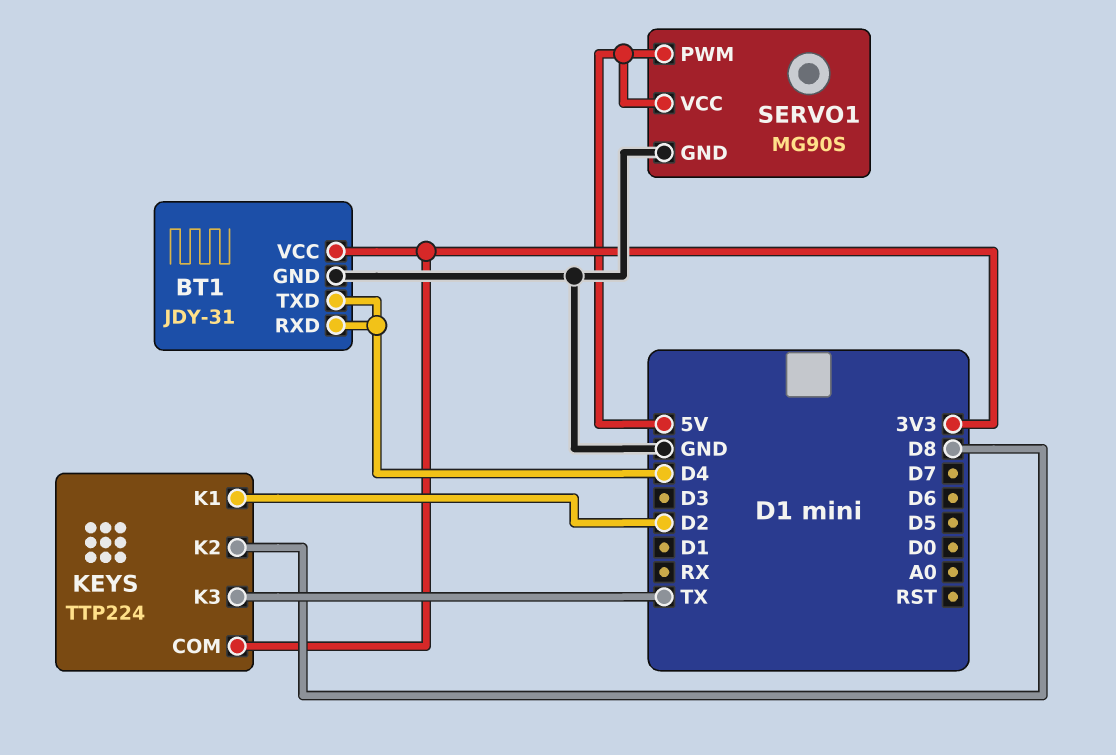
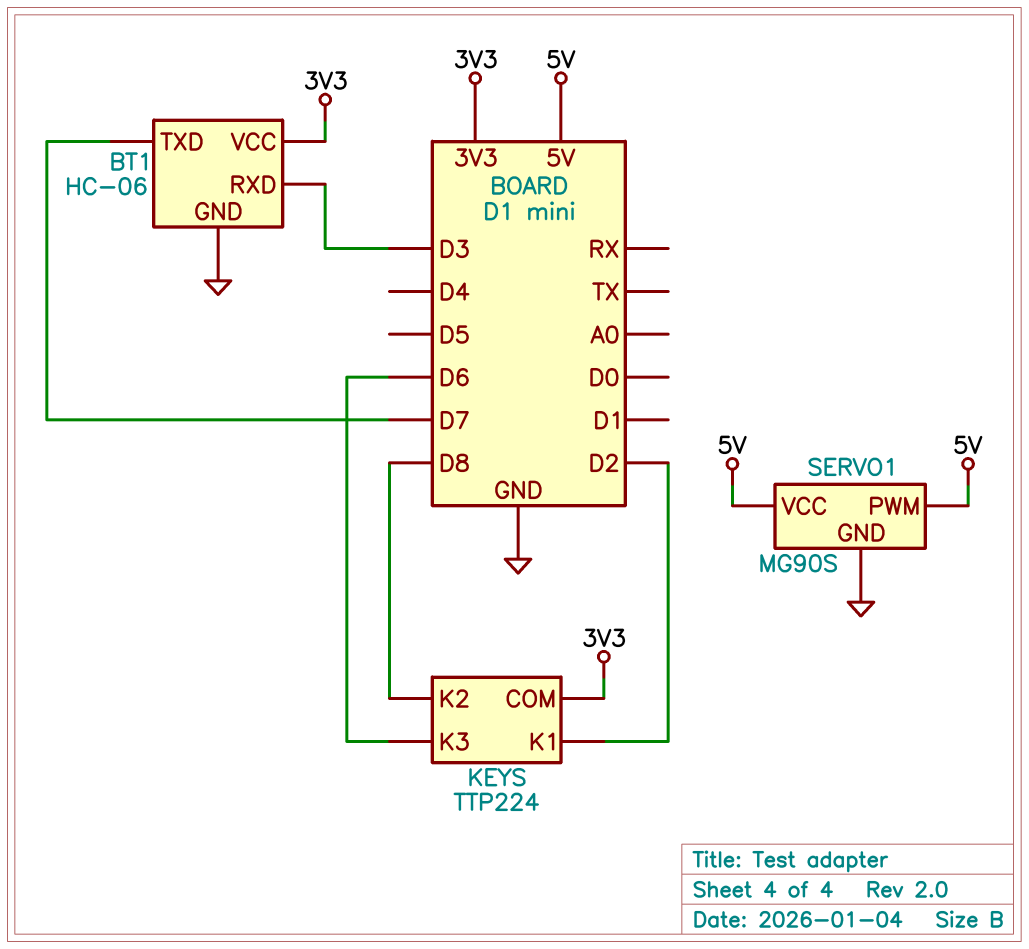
BT1: JDY-31 -> HC-06
BT1 pin RXD: D4 -> D3
BT1 pin TXD: D4 -> D7
KEYS pin K3: TX -> D6

